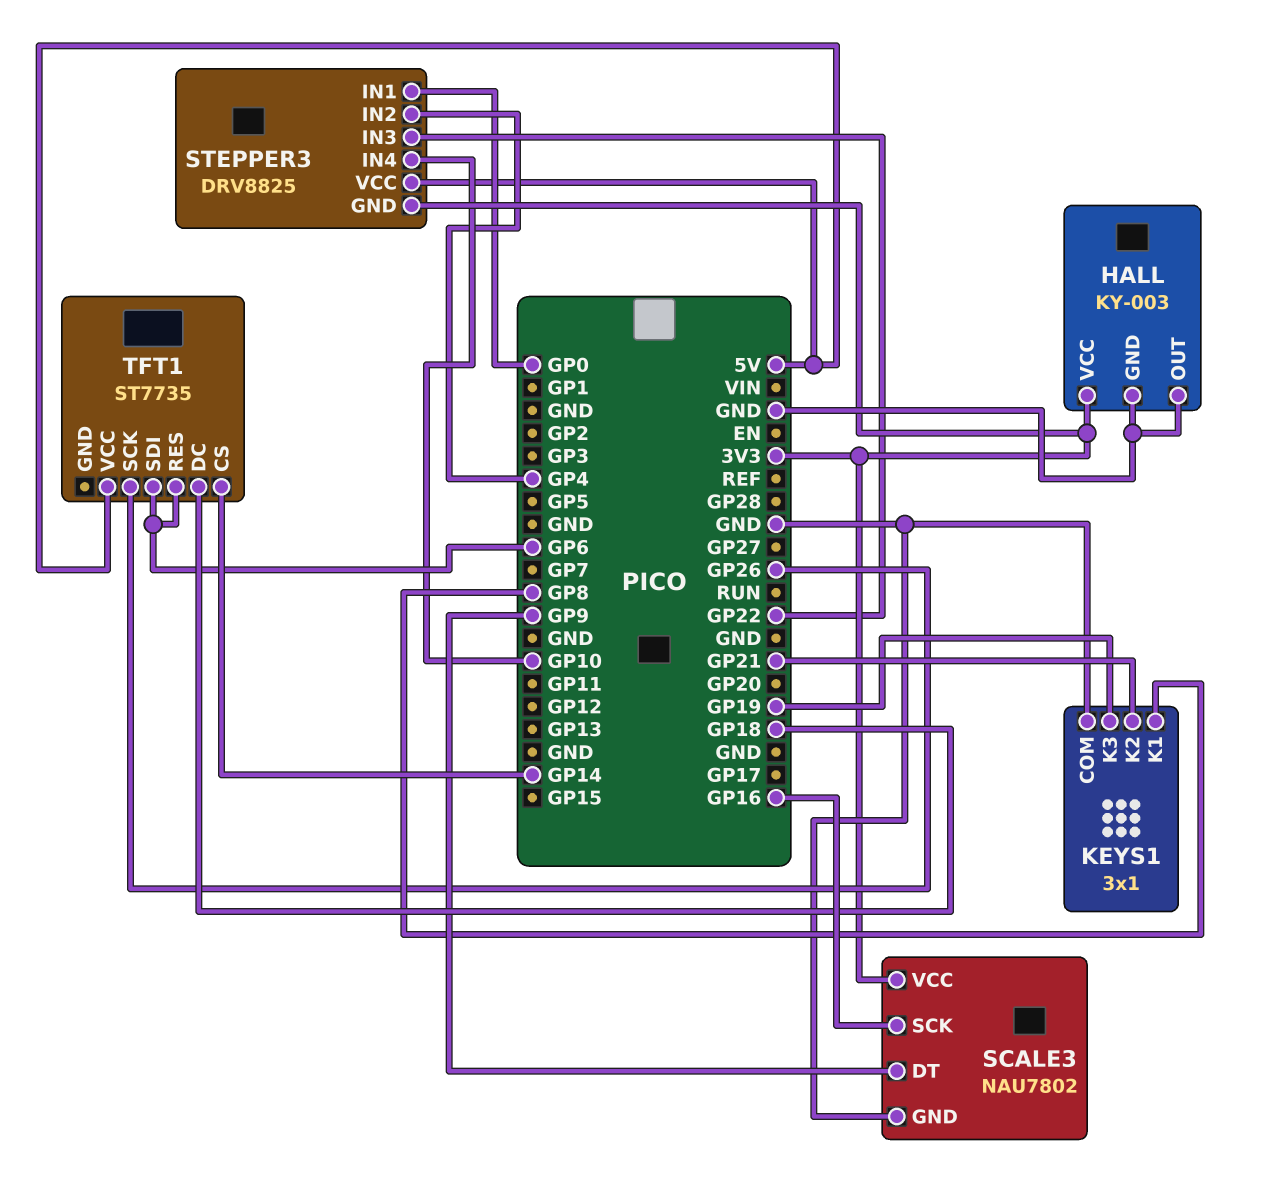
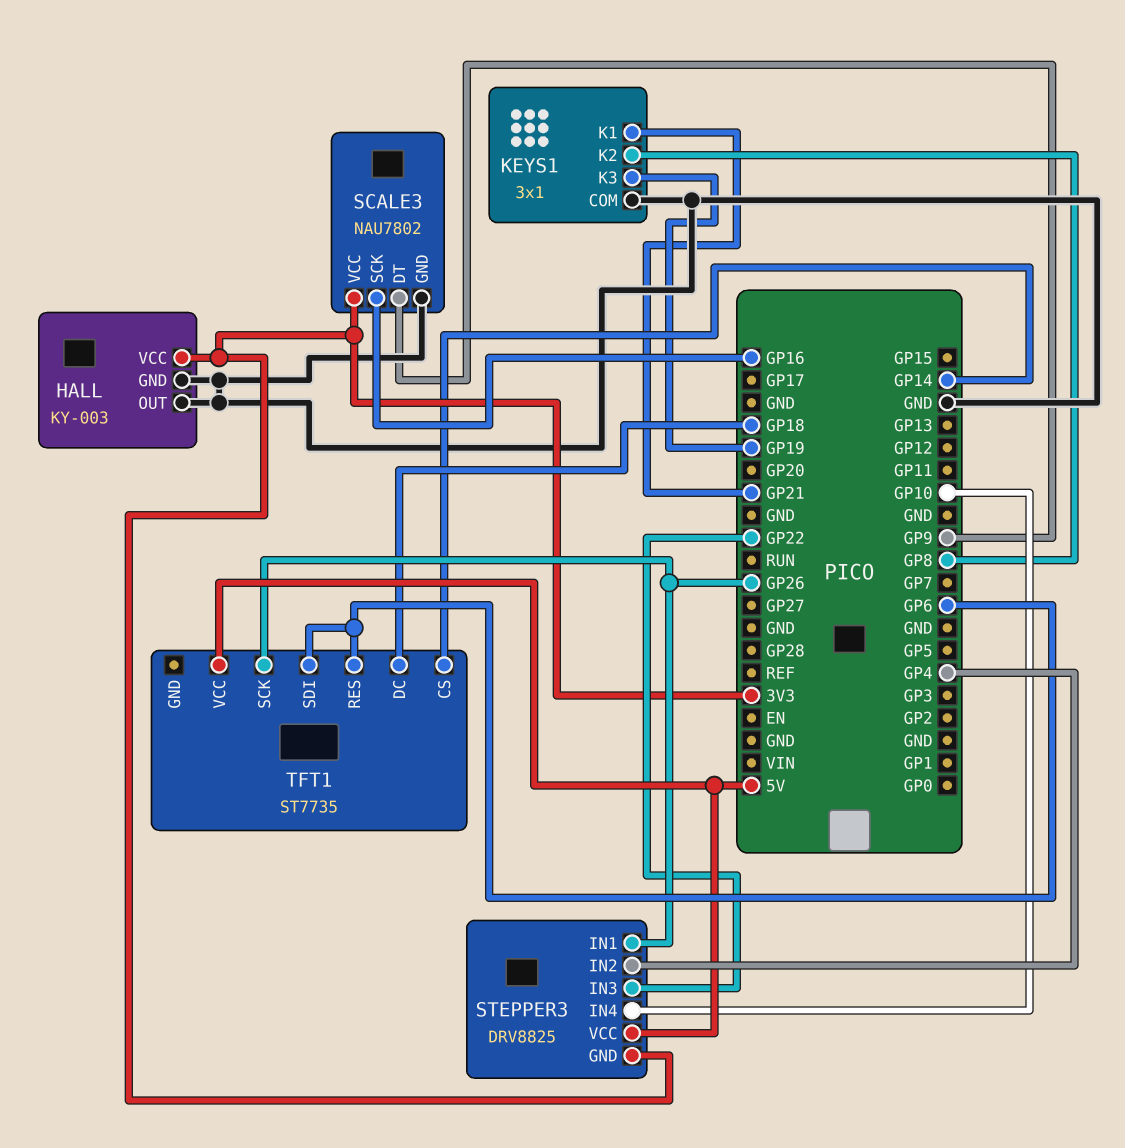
KEYS1 pin K1: GP8 -> GP21
KEYS1 pin K2: GP21 -> GP8
STEPPER3 pin IN1: GP0 -> GP26

